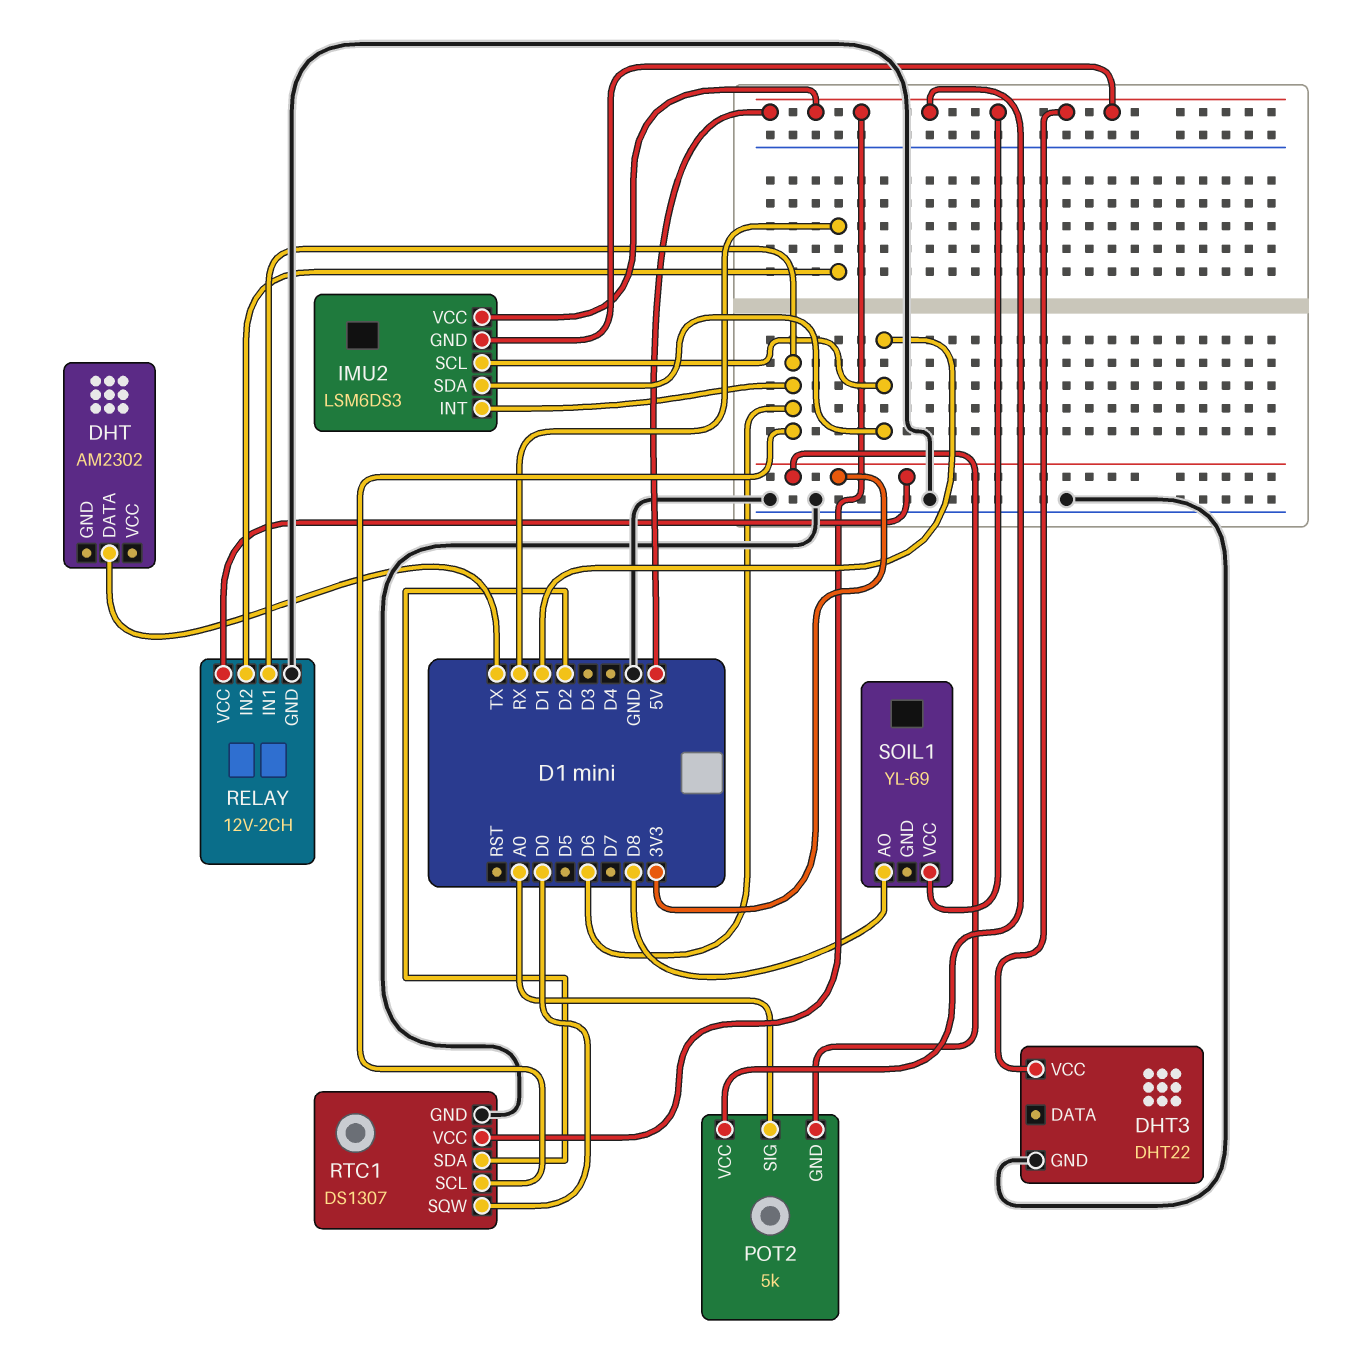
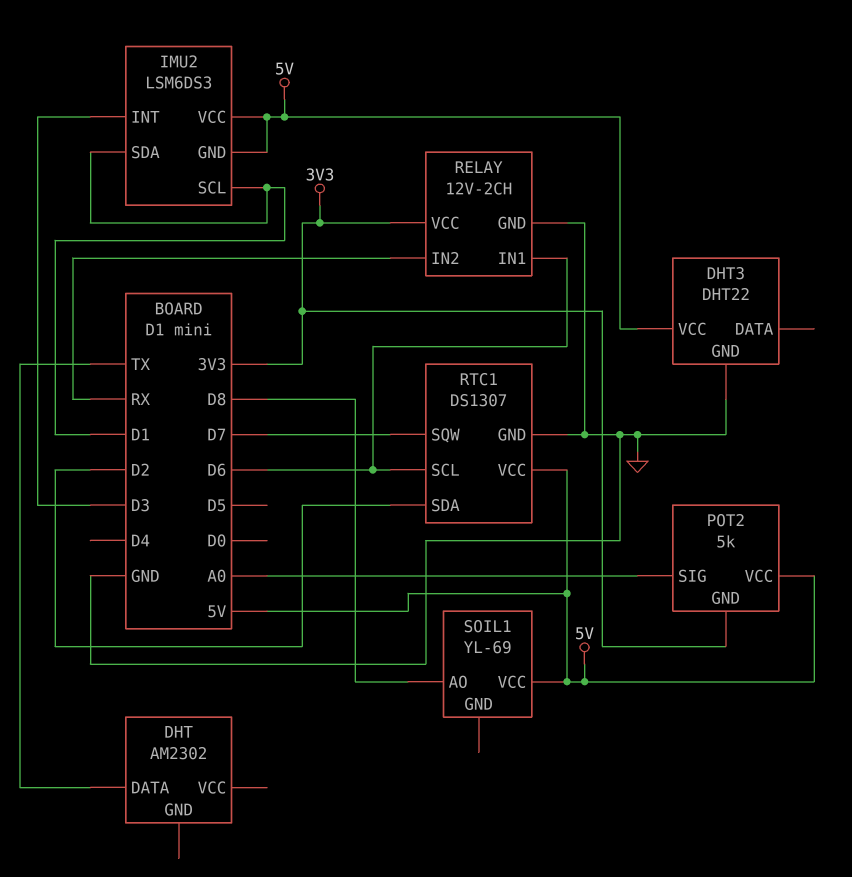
IMU2 pin INT: D6 -> D3
RTC1 pin SQW: D0 -> D7

